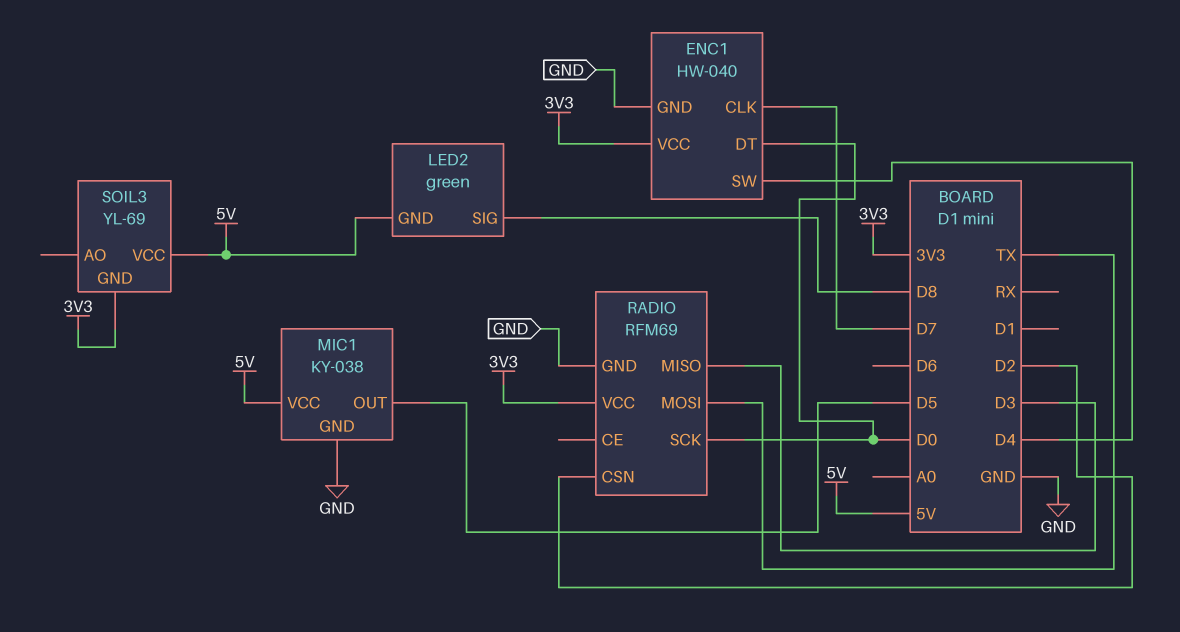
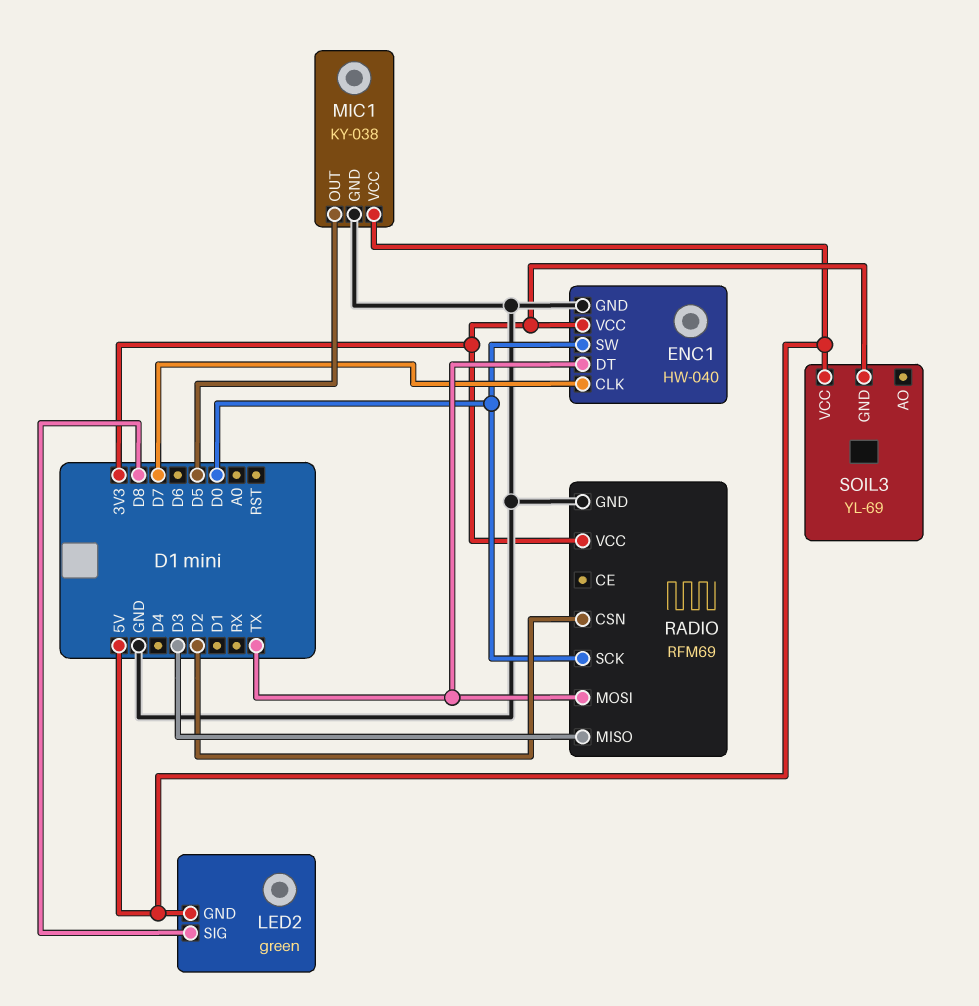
ENC1 pin DT: D0 -> TX
ENC1 pin SW: D4 -> D0

